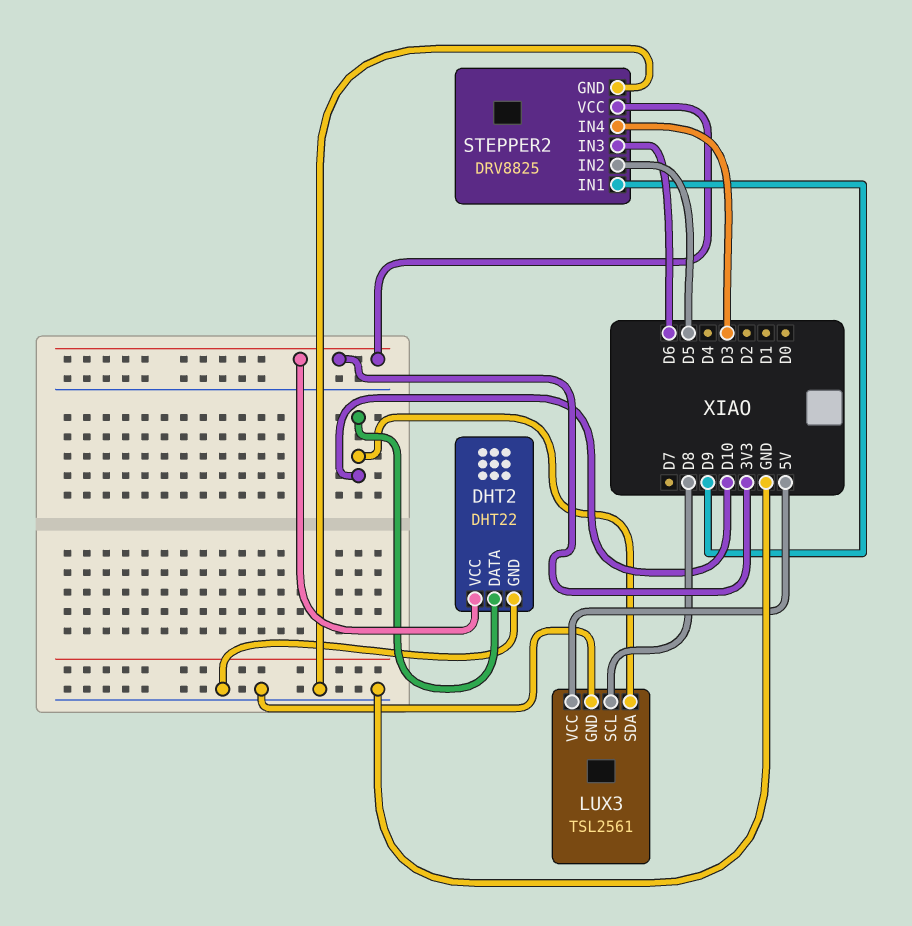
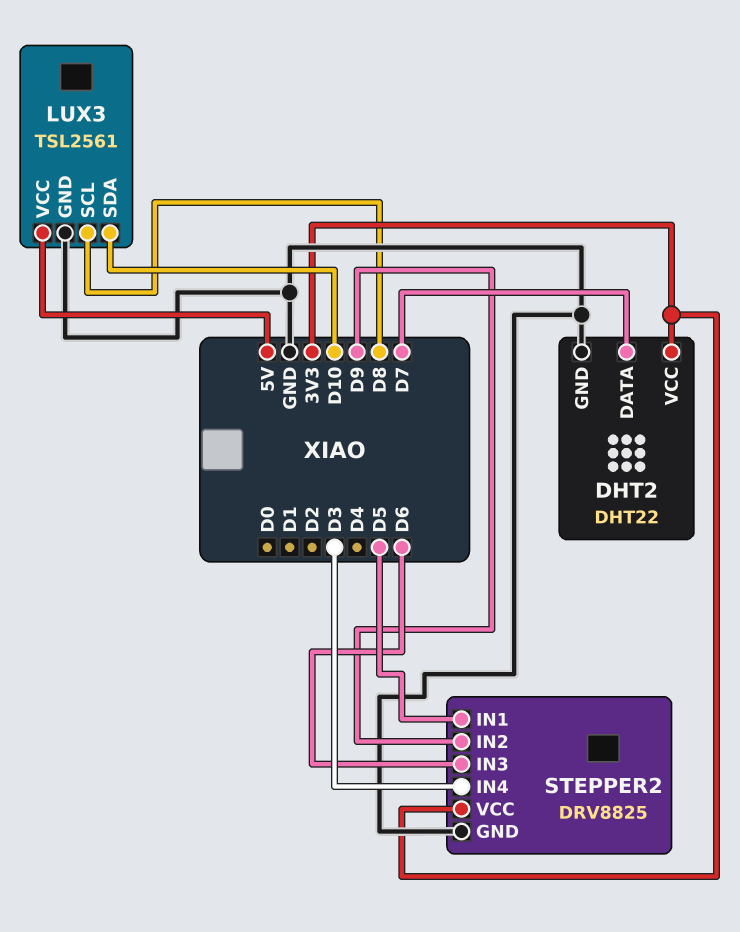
DHT2 pin DATA: D10 -> D7
STEPPER2 pin IN1: D9 -> D5
STEPPER2 pin IN2: D5 -> D9

